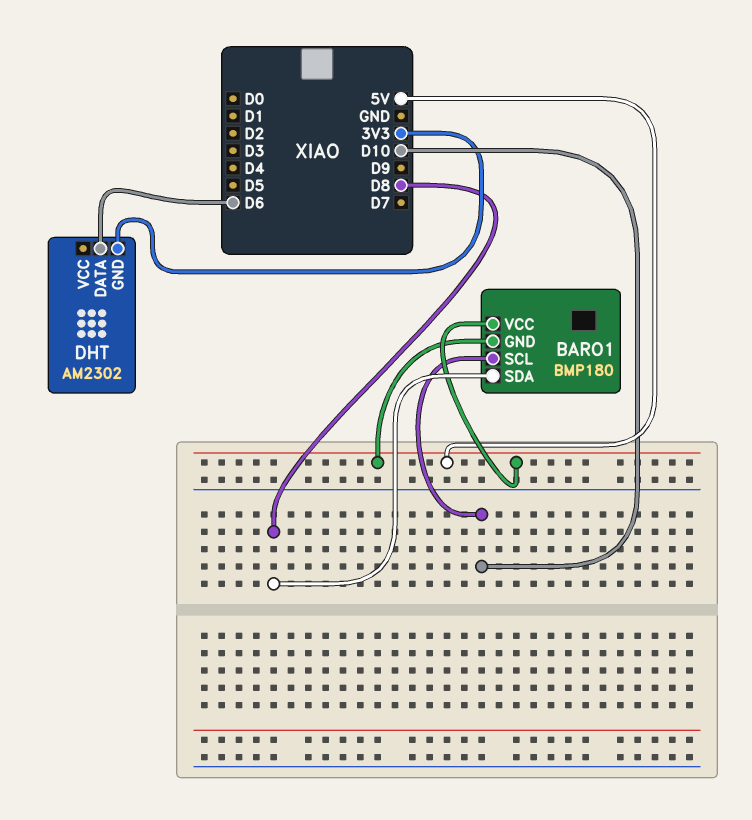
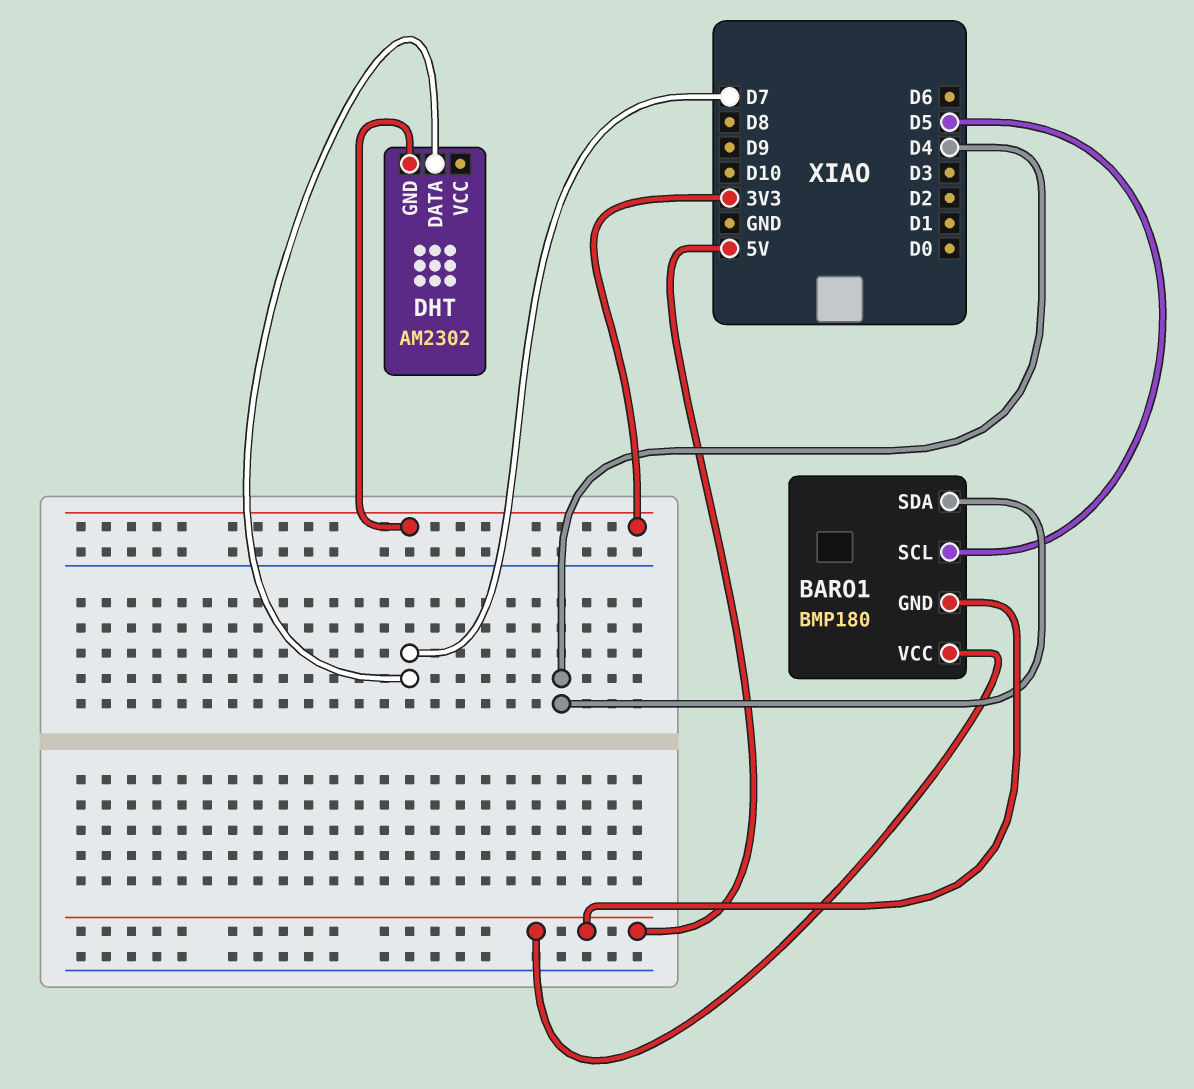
BARO1 pin SCL: D10 -> D5
BARO1 pin SDA: D8 -> D4
DHT pin DATA: D6 -> D7

